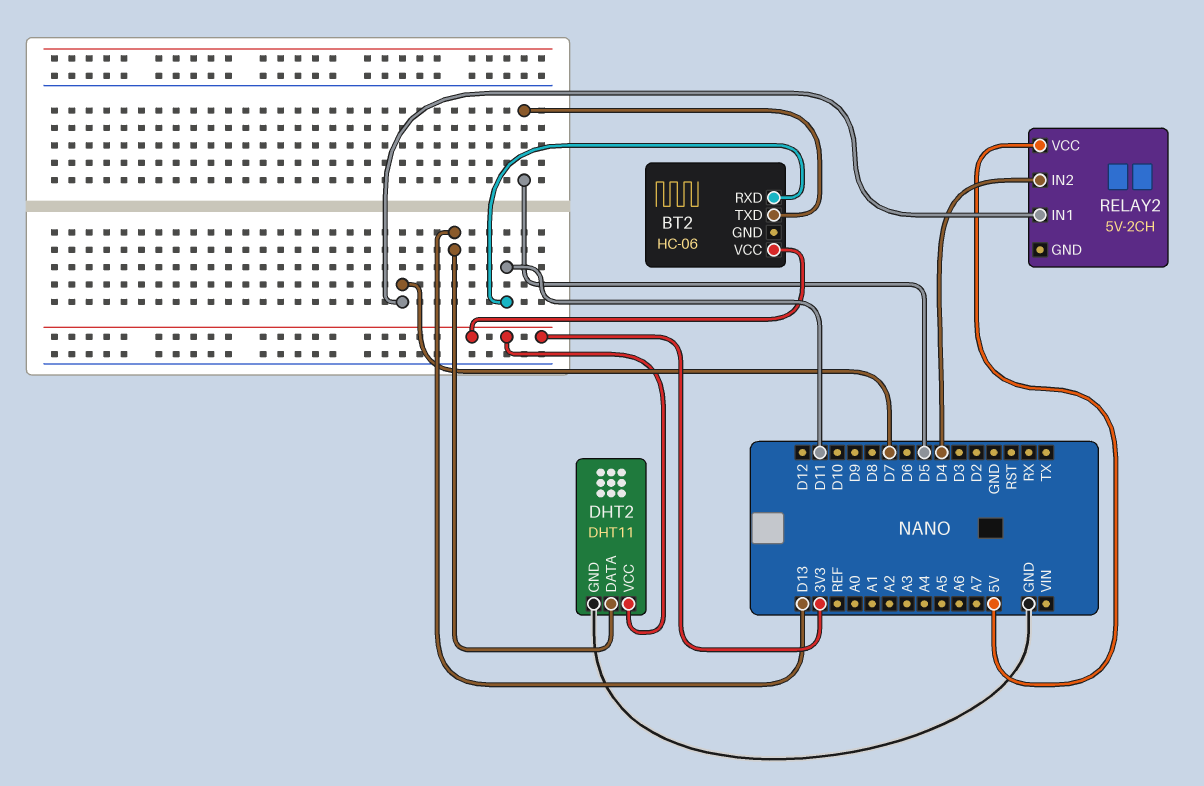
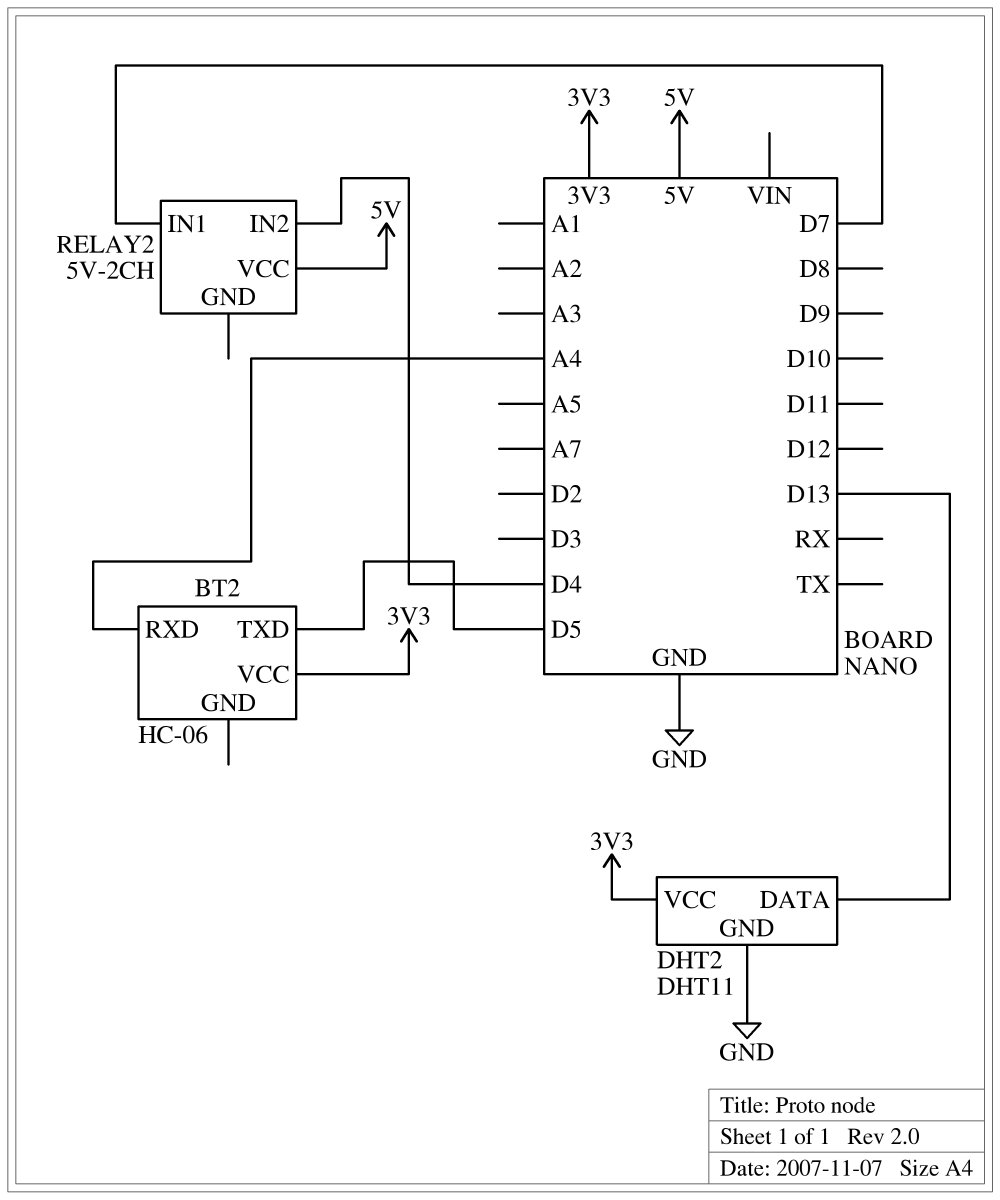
BT2 pin RXD: D11 -> A4

